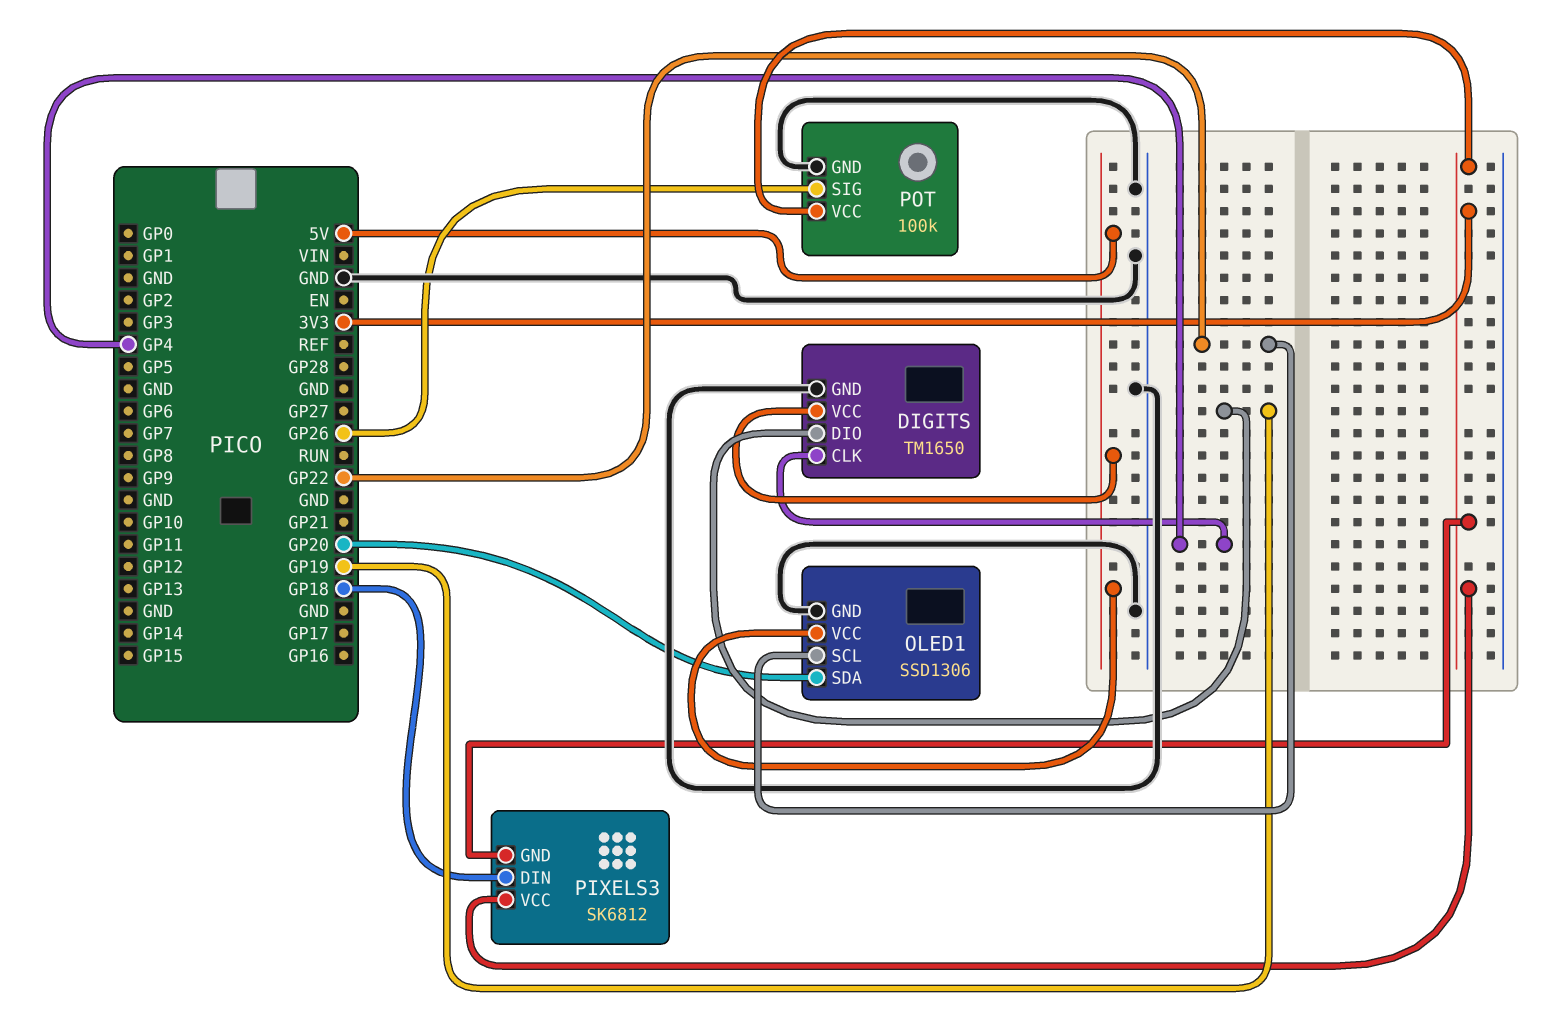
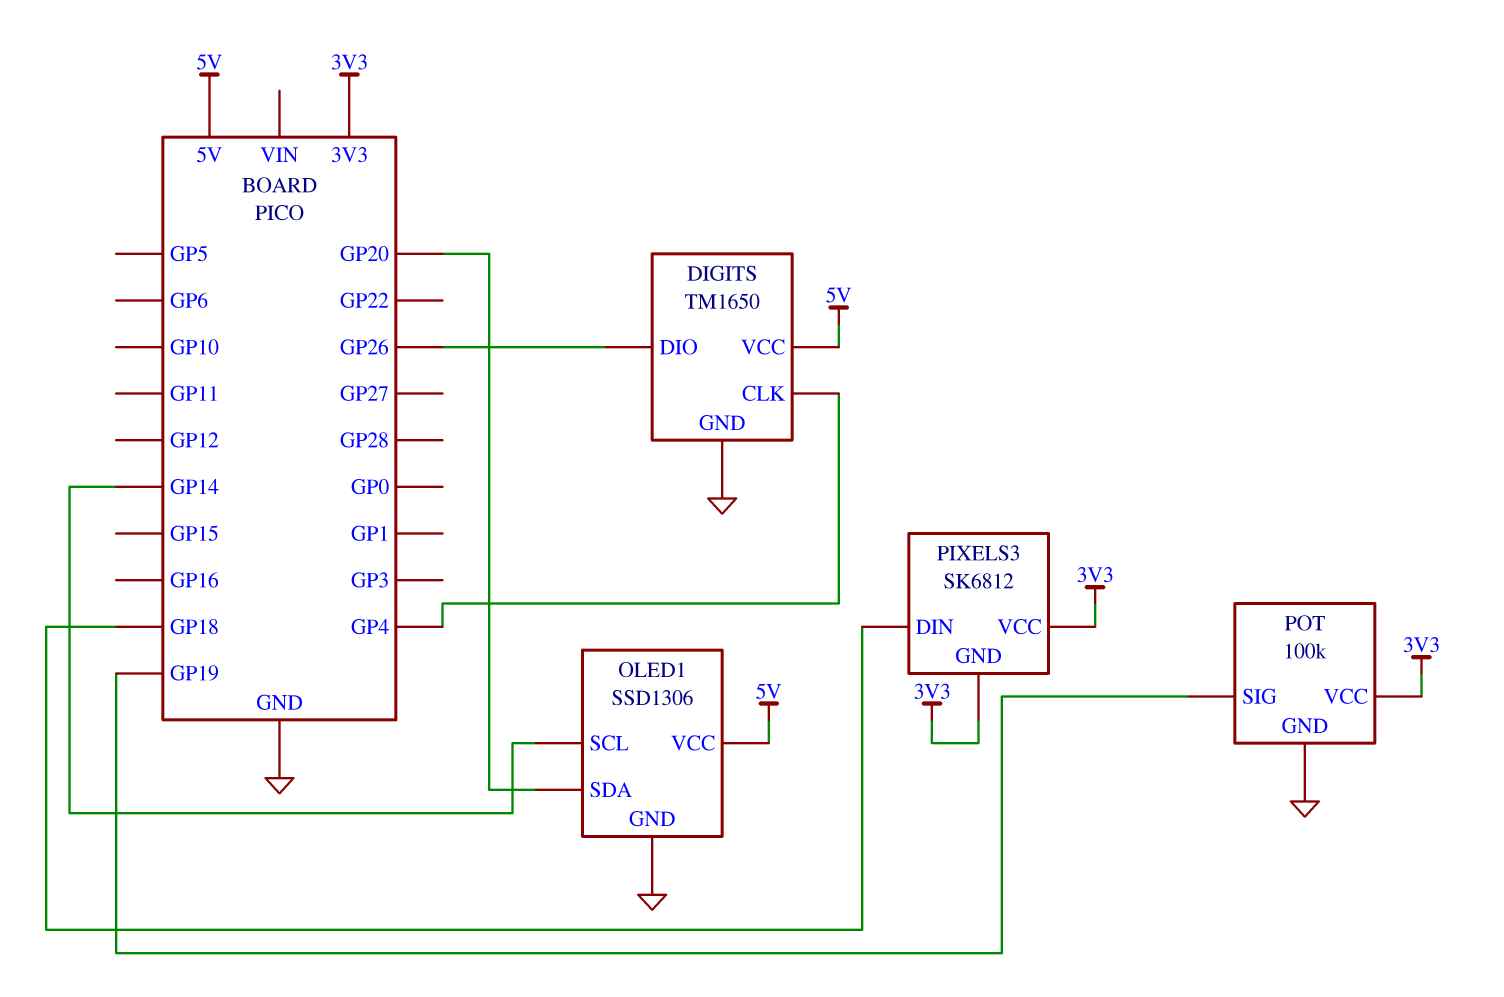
DIGITS pin DIO: GP19 -> GP26
OLED1 pin SCL: GP22 -> GP14
POT pin SIG: GP26 -> GP19

